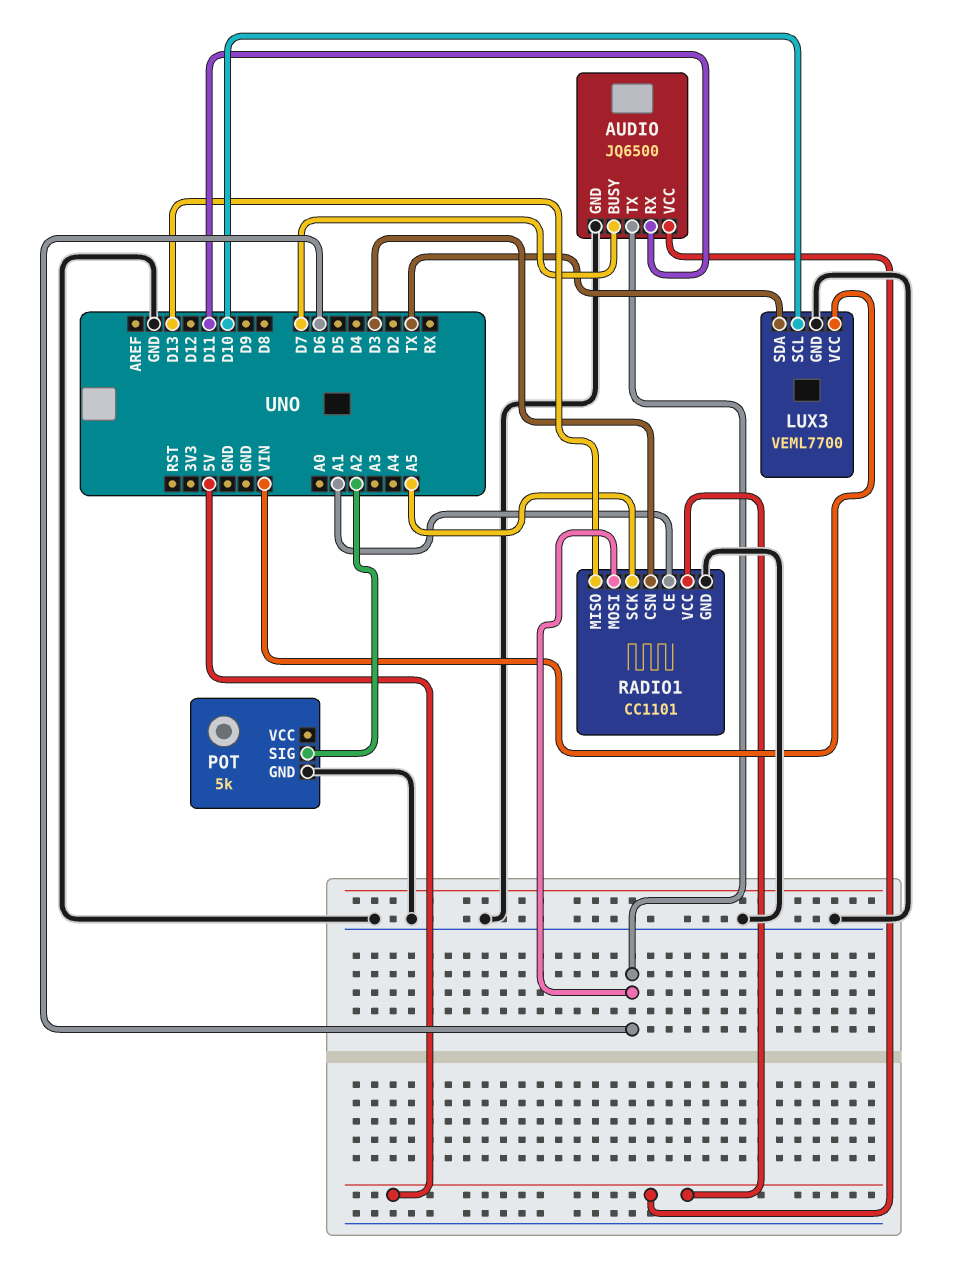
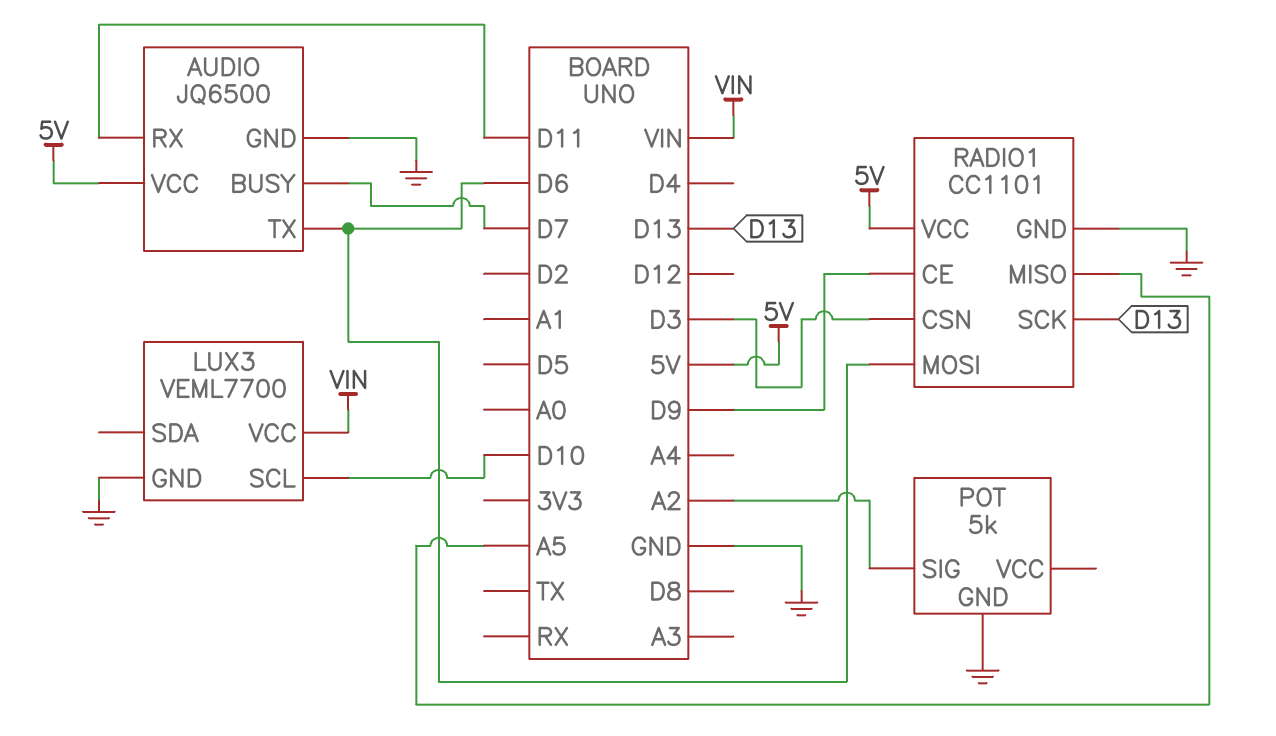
LUX3 pin SDA: TX -> none
RADIO1 pin CE: A1 -> D9
RADIO1 pin MISO: D13 -> A5
RADIO1 pin SCK: A5 -> D13

